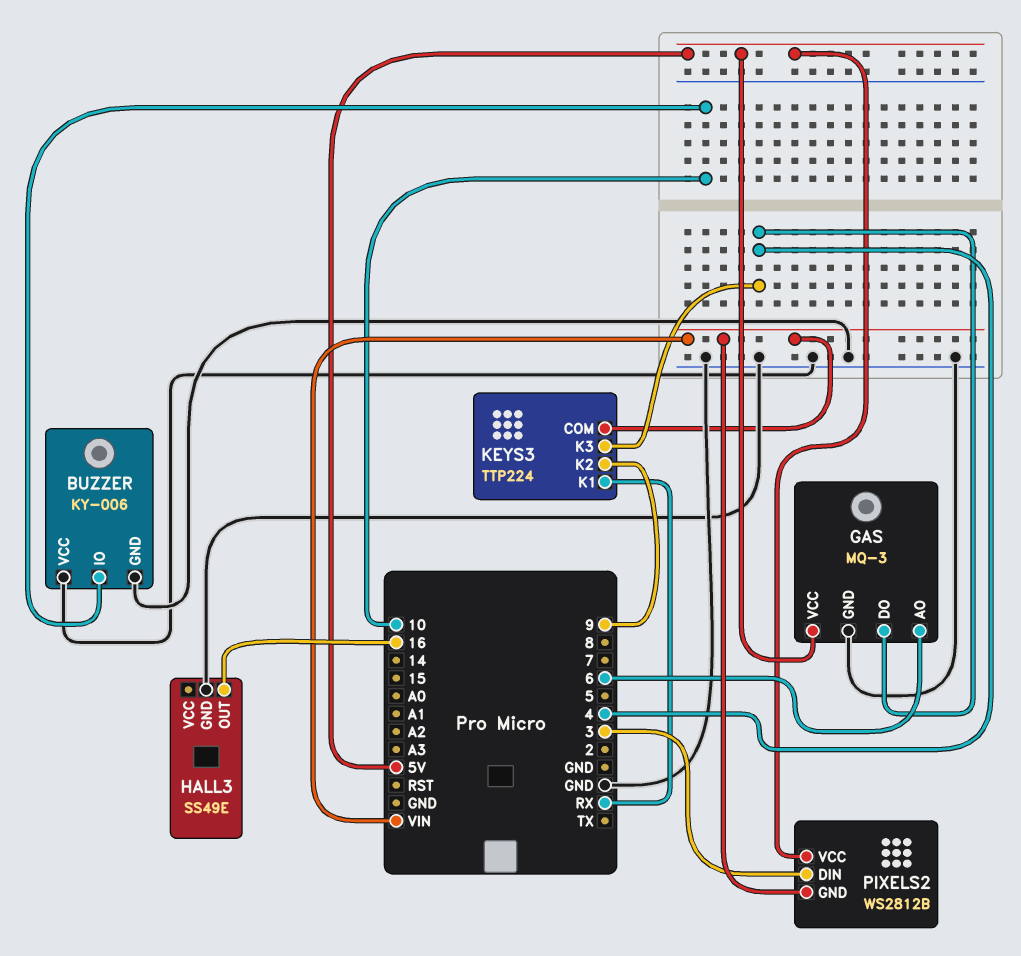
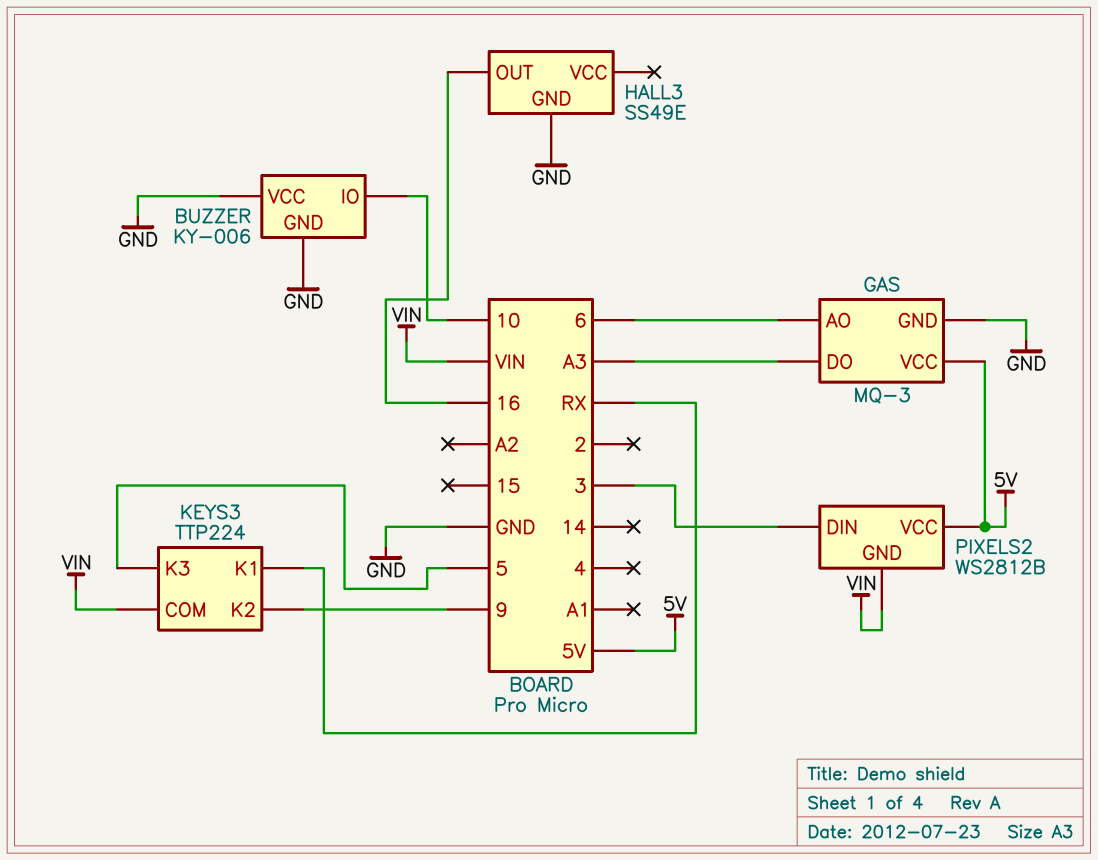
GAS pin DO: 4 -> A3
KEYS3 pin K3: 4 -> 5

